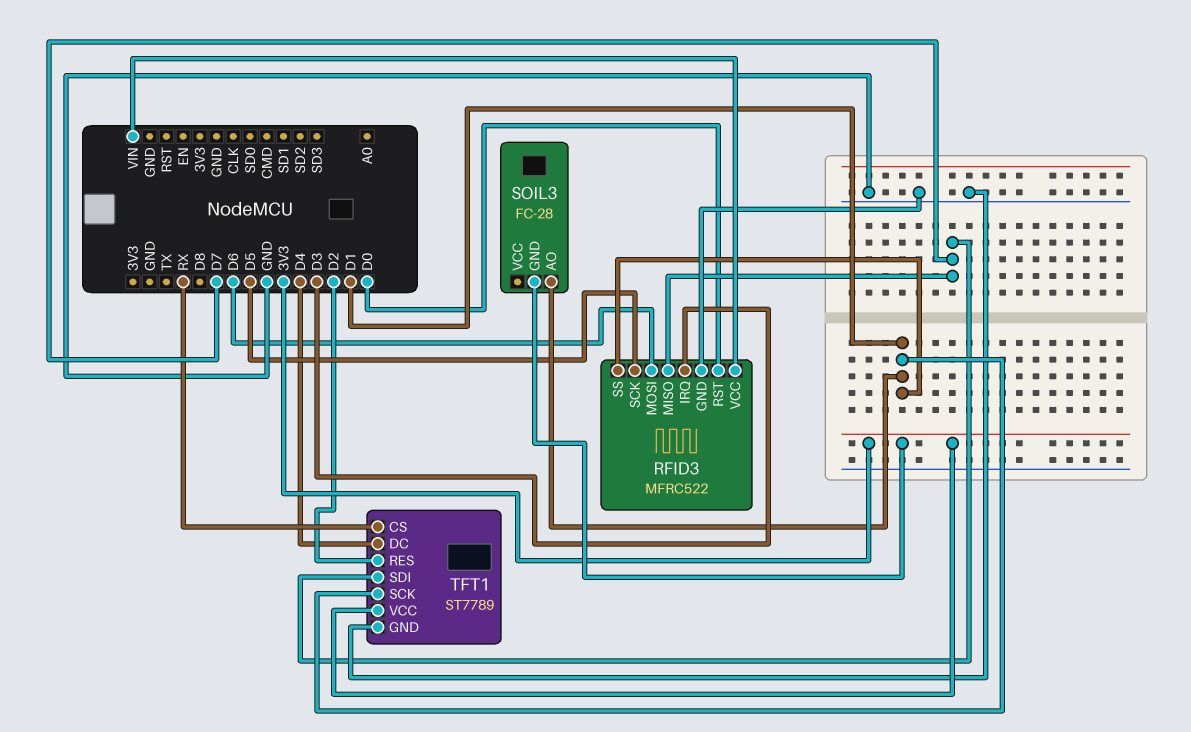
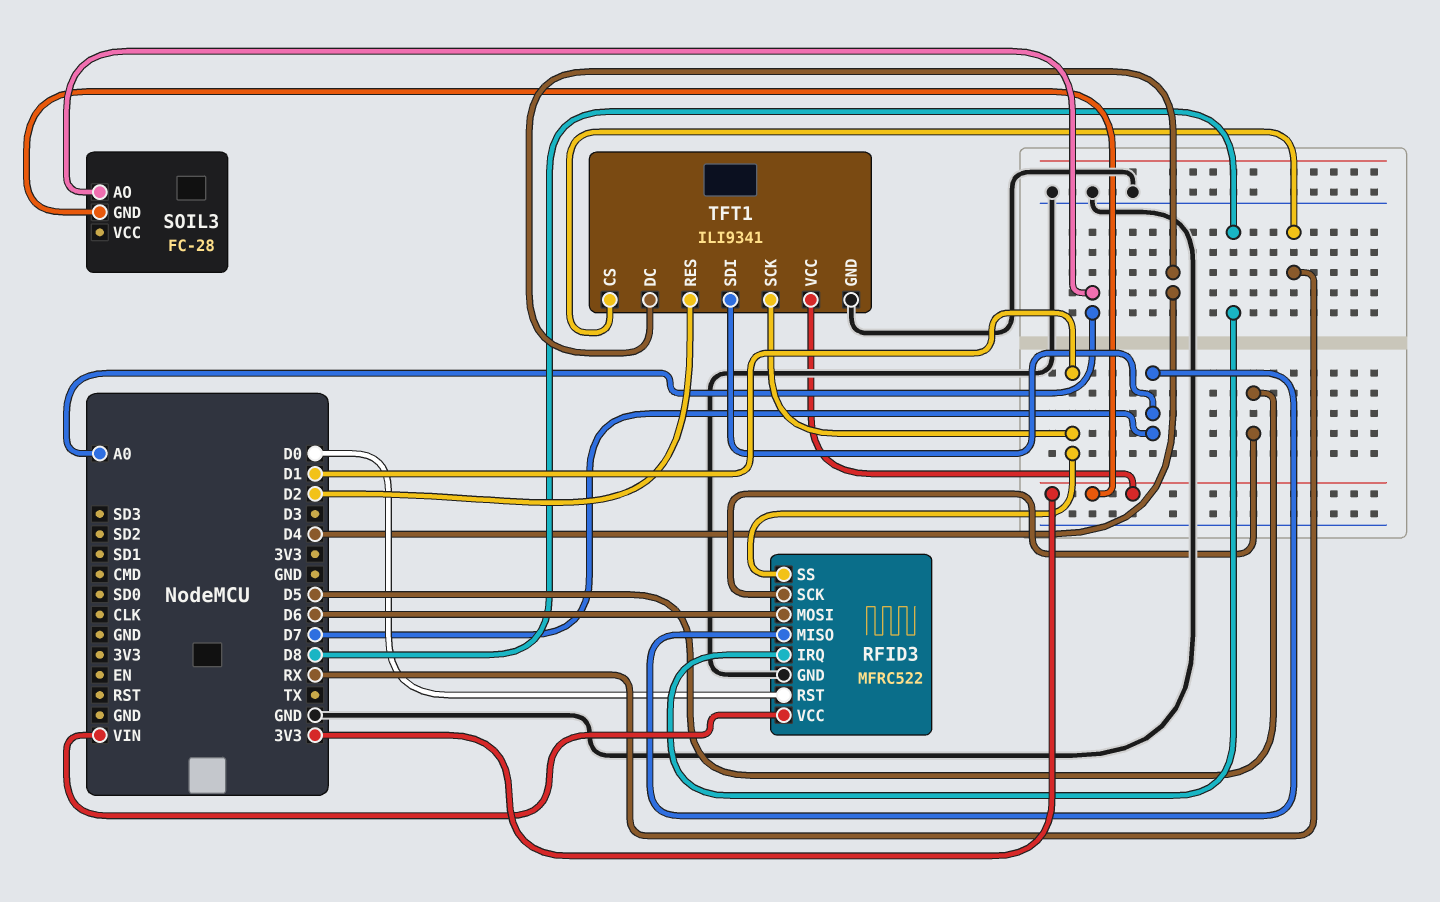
RFID3 pin IRQ: D3 -> D8
SOIL3 pin AO: D1 -> A0
TFT1: ST7789 -> ILI9341

